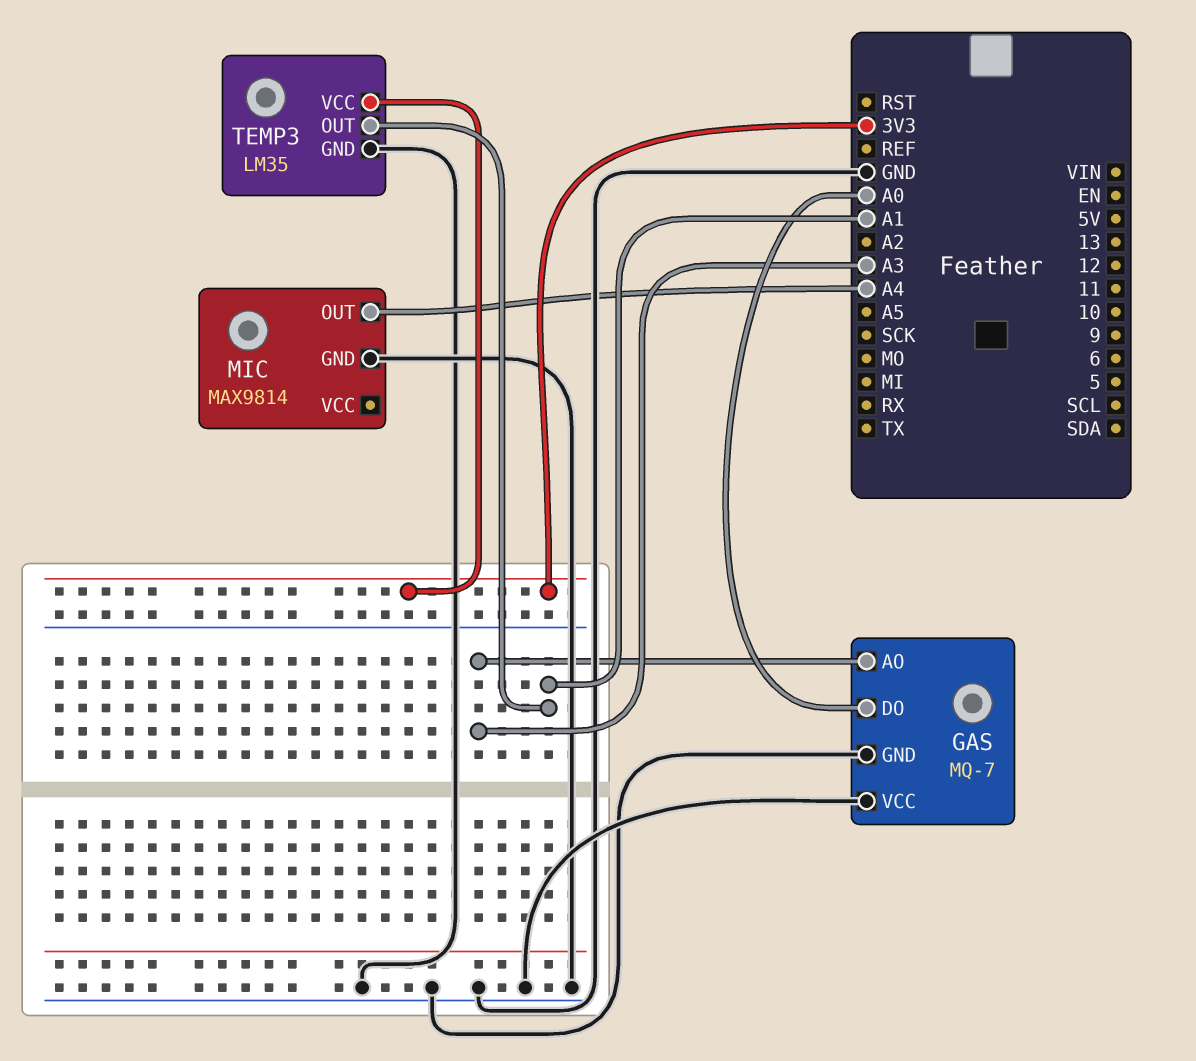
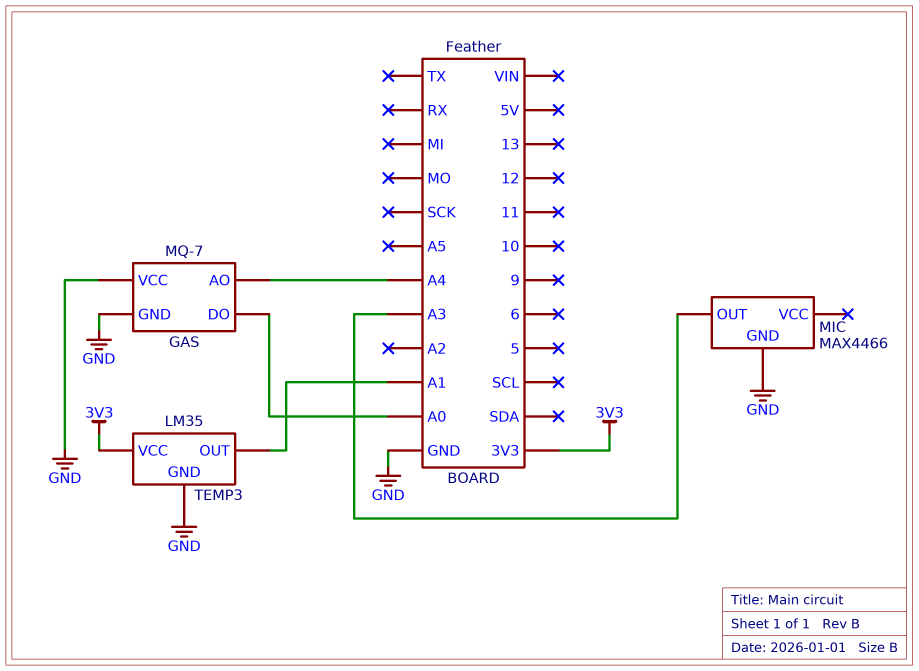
GAS pin AO: A3 -> A4
MIC: MAX9814 -> MAX4466
MIC pin OUT: A4 -> A3

